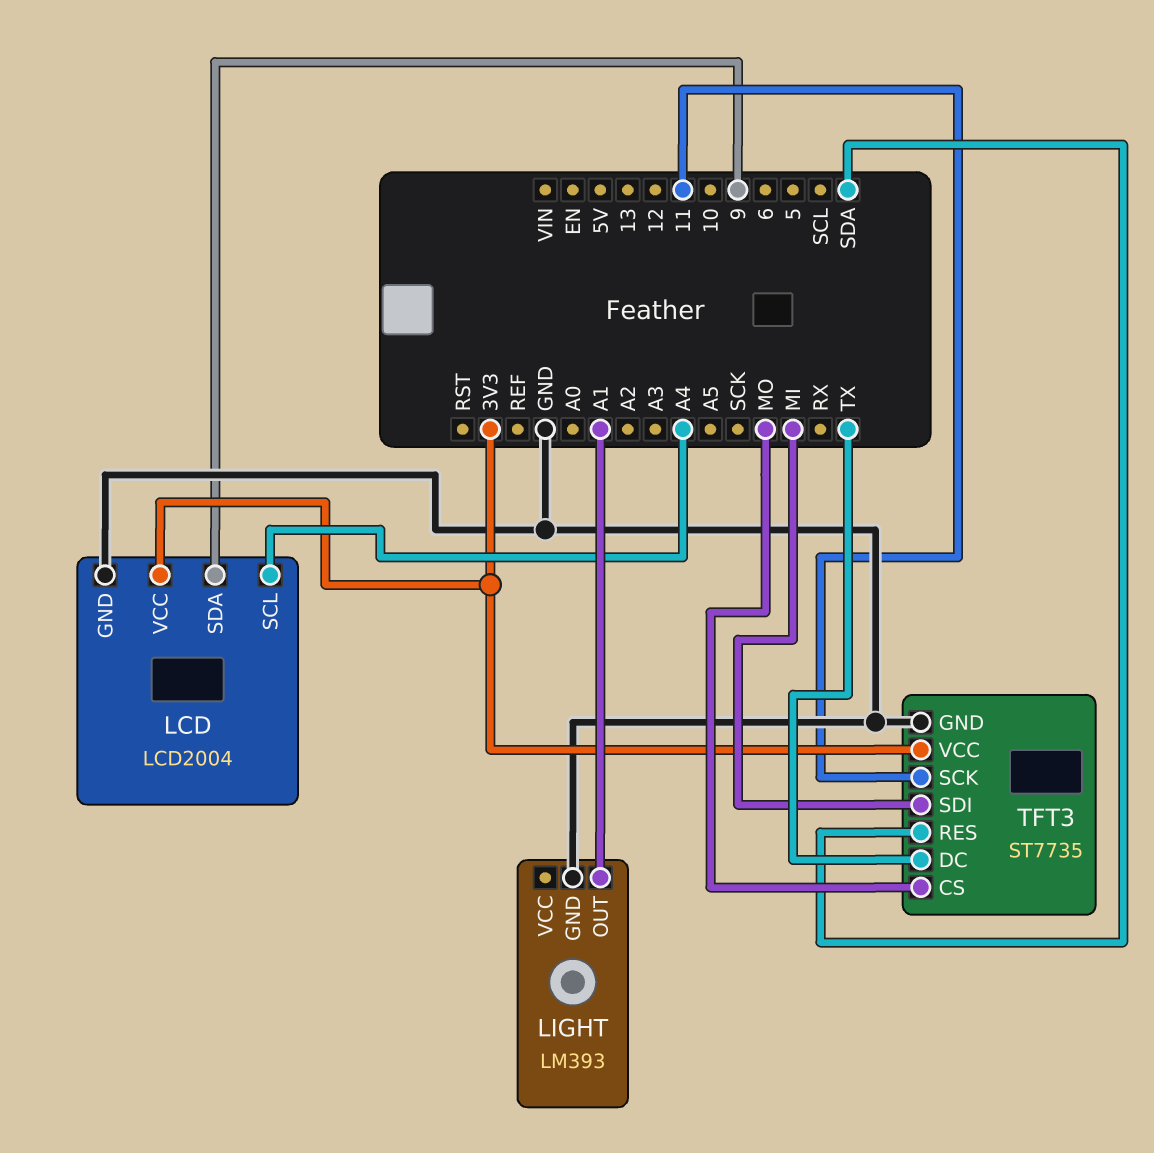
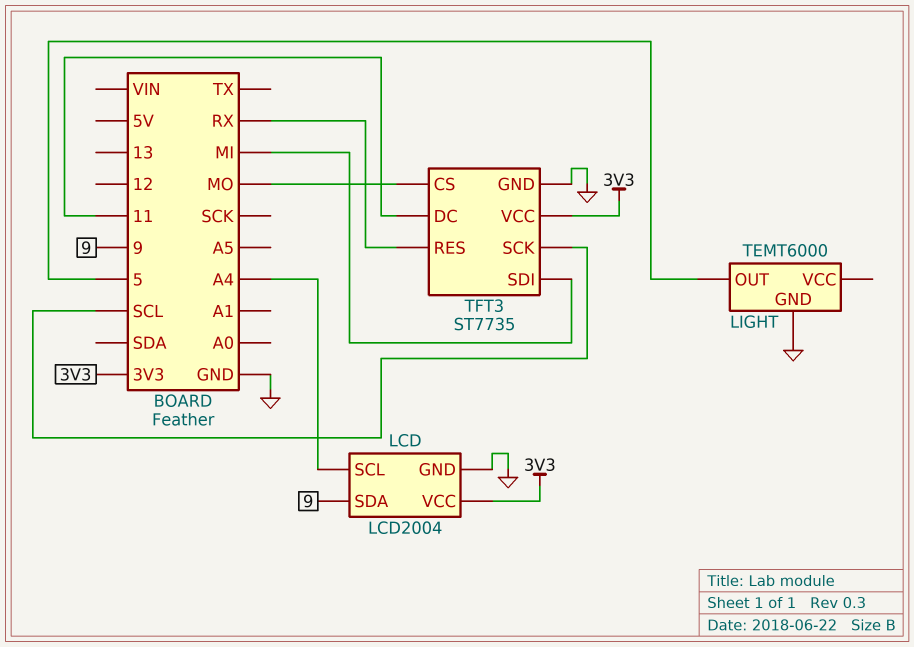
LIGHT: LM393 -> TEMT6000
LIGHT pin OUT: A1 -> 5
TFT3 pin DC: TX -> 11
TFT3 pin RES: SDA -> RX
TFT3 pin SCK: 11 -> SCL

